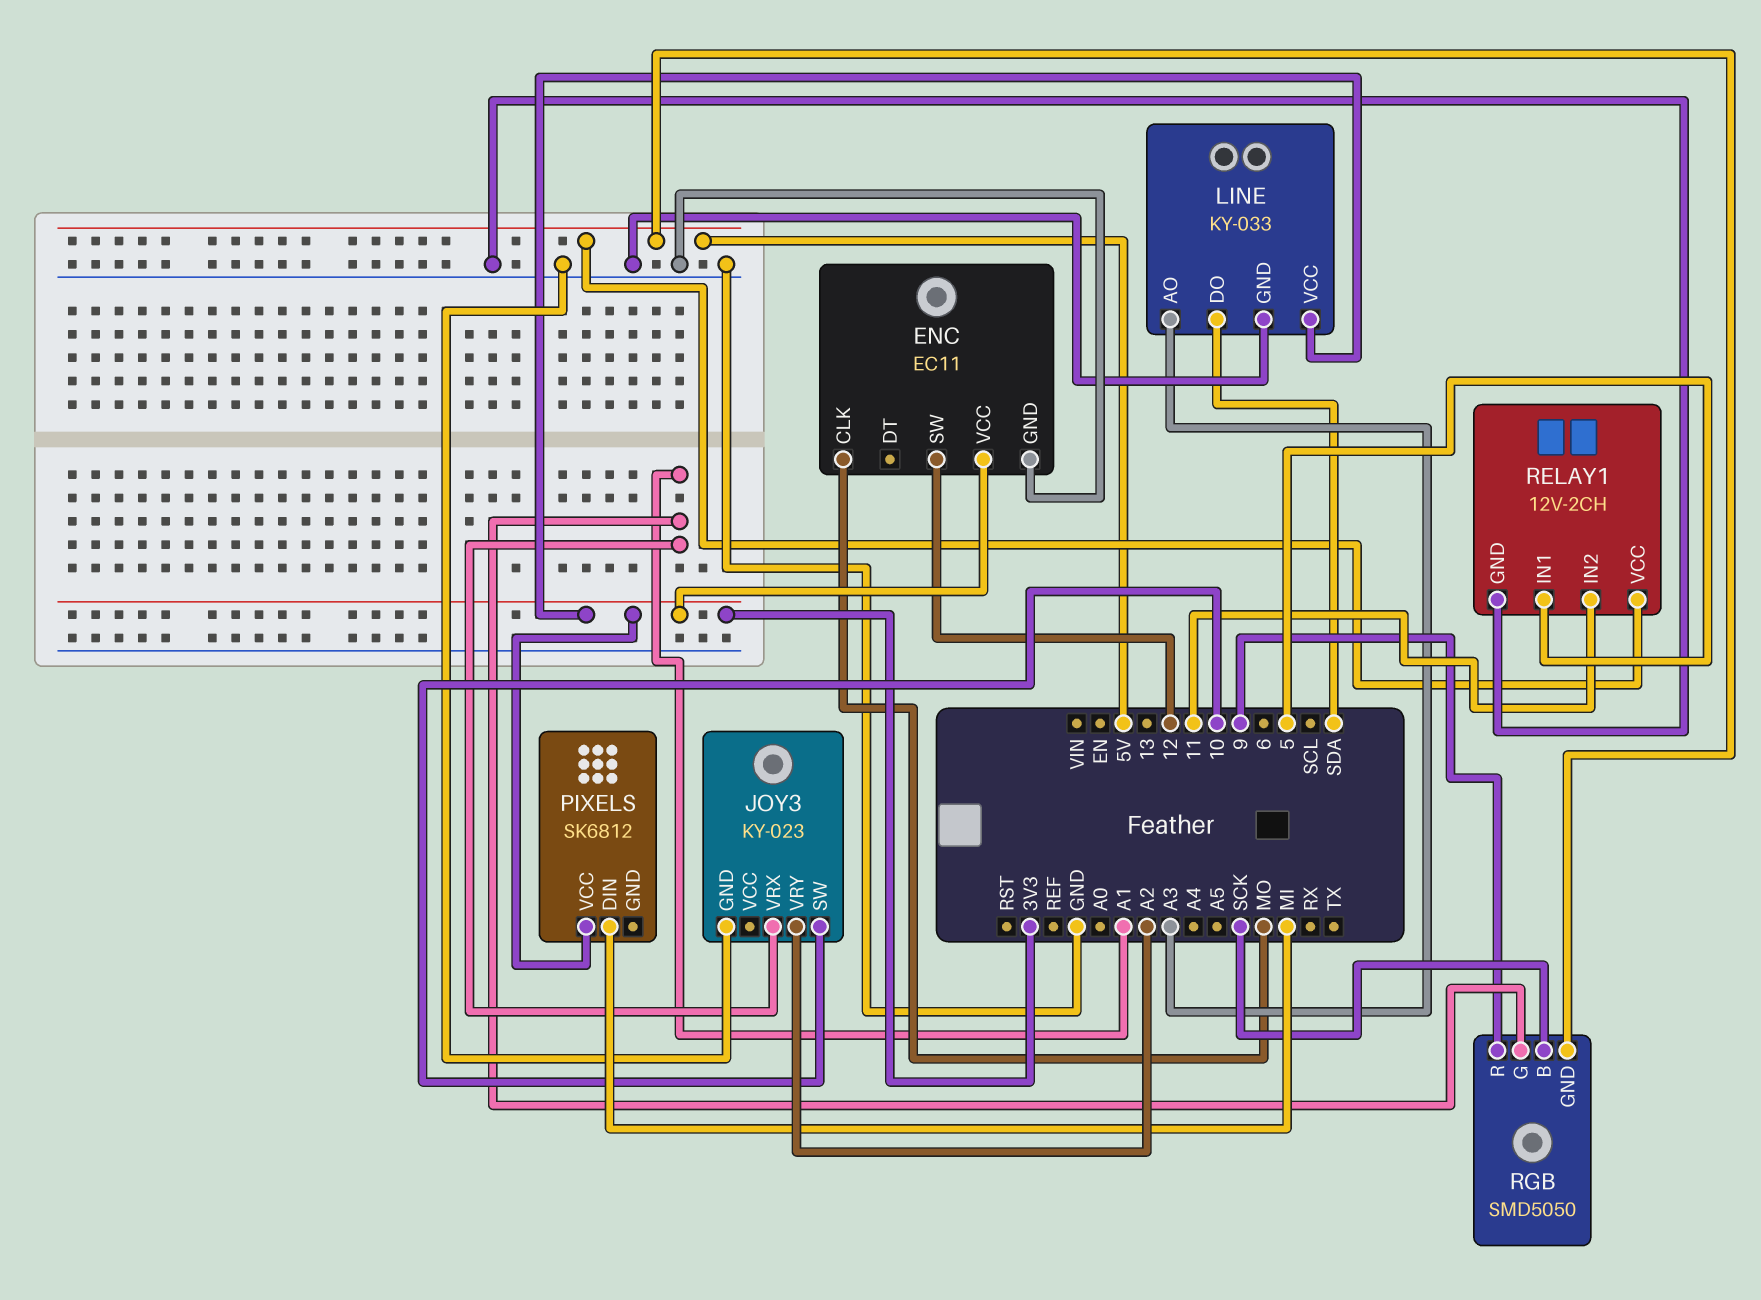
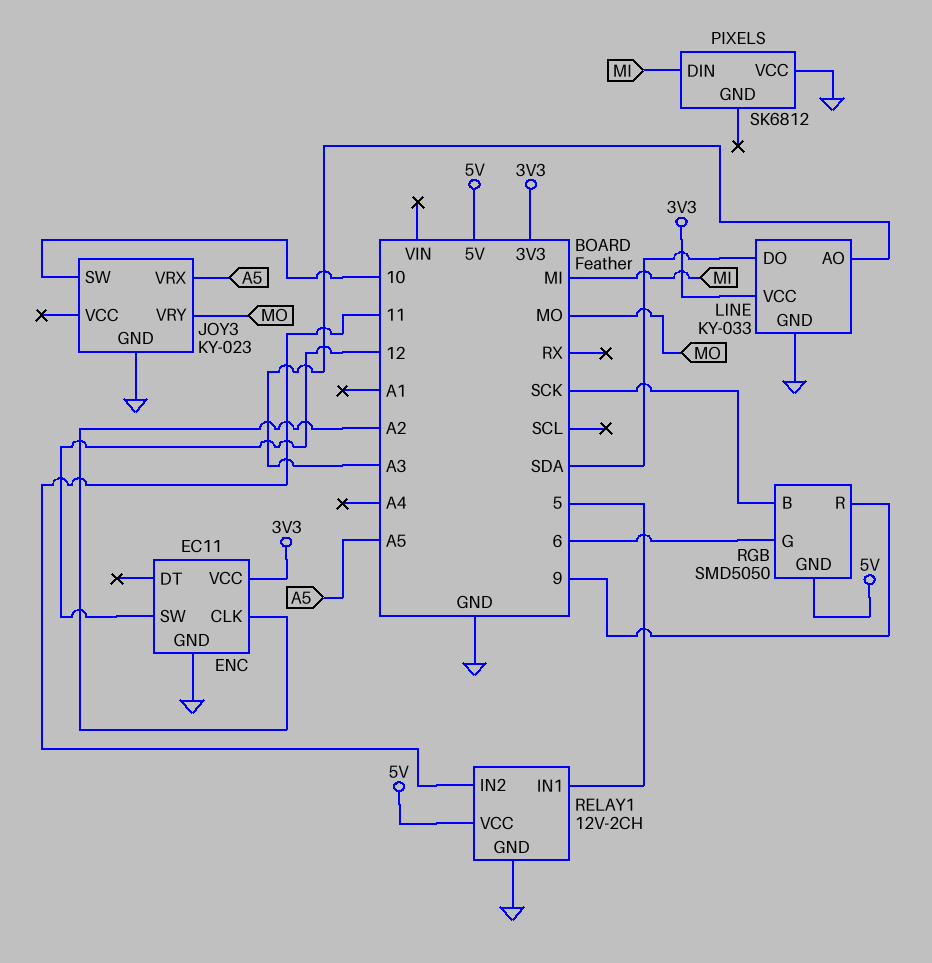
ENC pin CLK: MO -> A2
JOY3 pin VRX: A1 -> A5
JOY3 pin VRY: A2 -> MO
PIXELS pin VCC: 3V3 -> GND
RGB pin G: A1 -> 6

